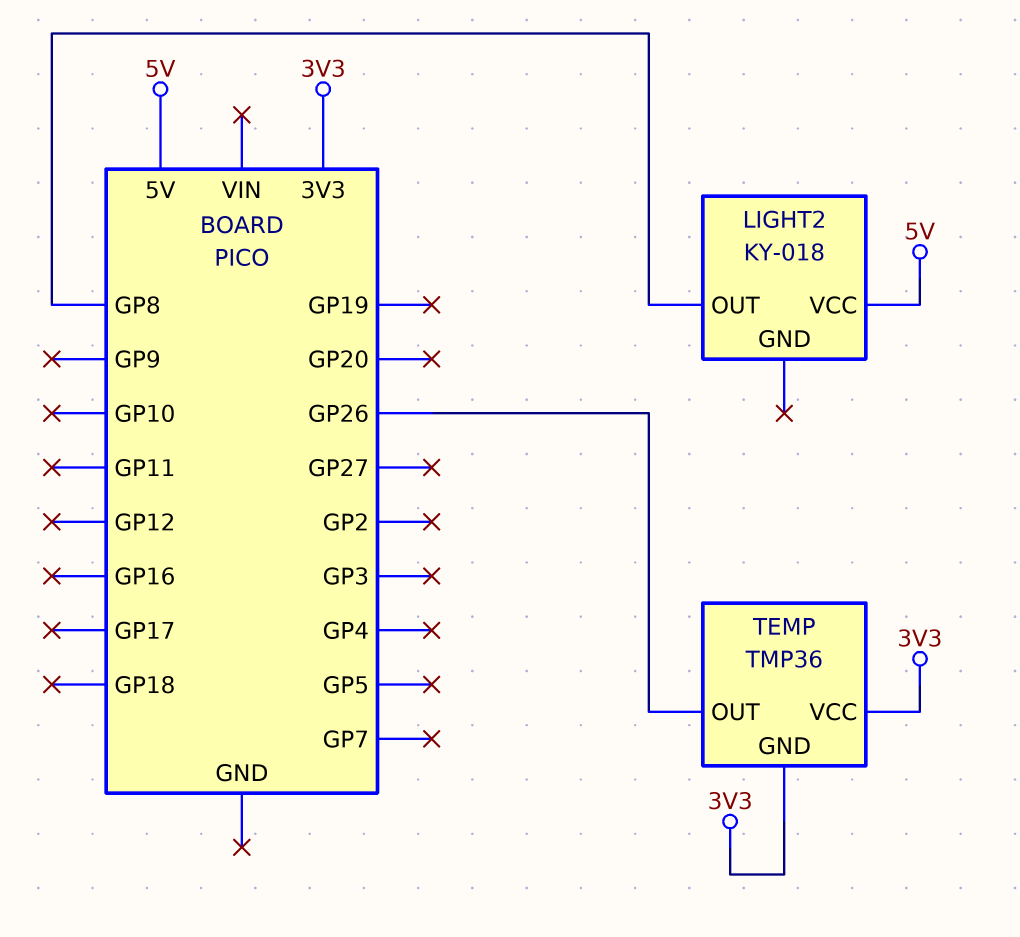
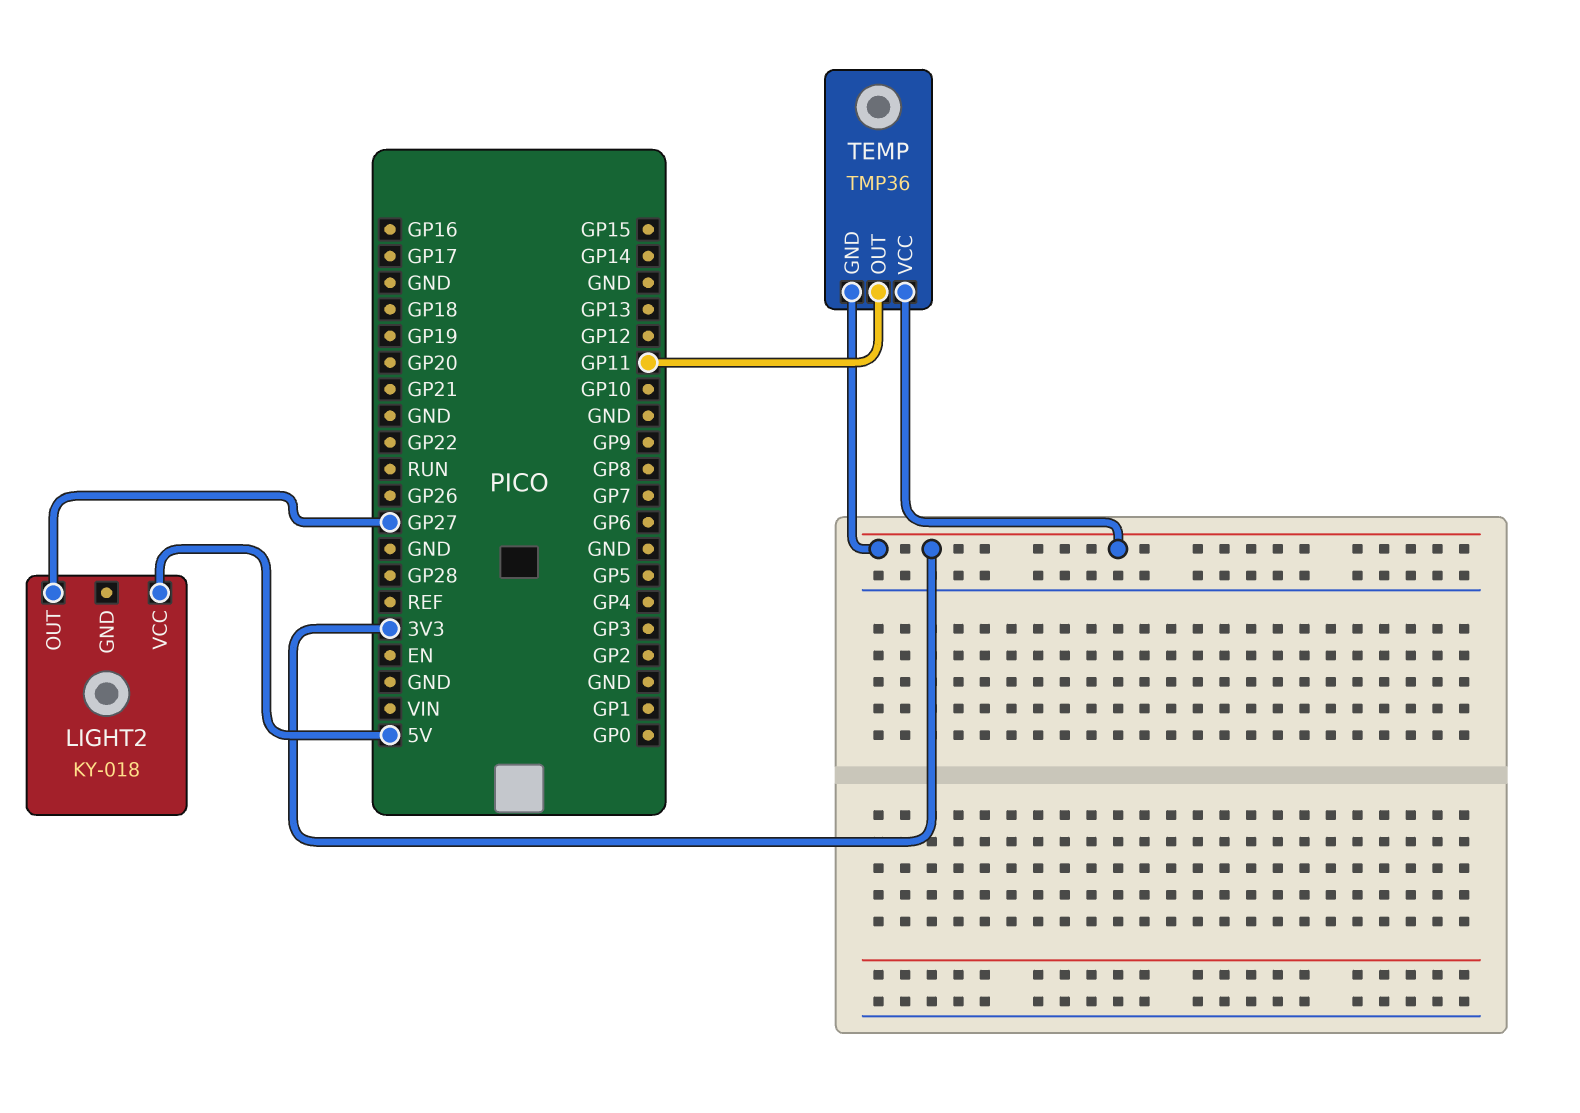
LIGHT2 pin OUT: GP8 -> GP27
TEMP pin OUT: GP26 -> GP11

